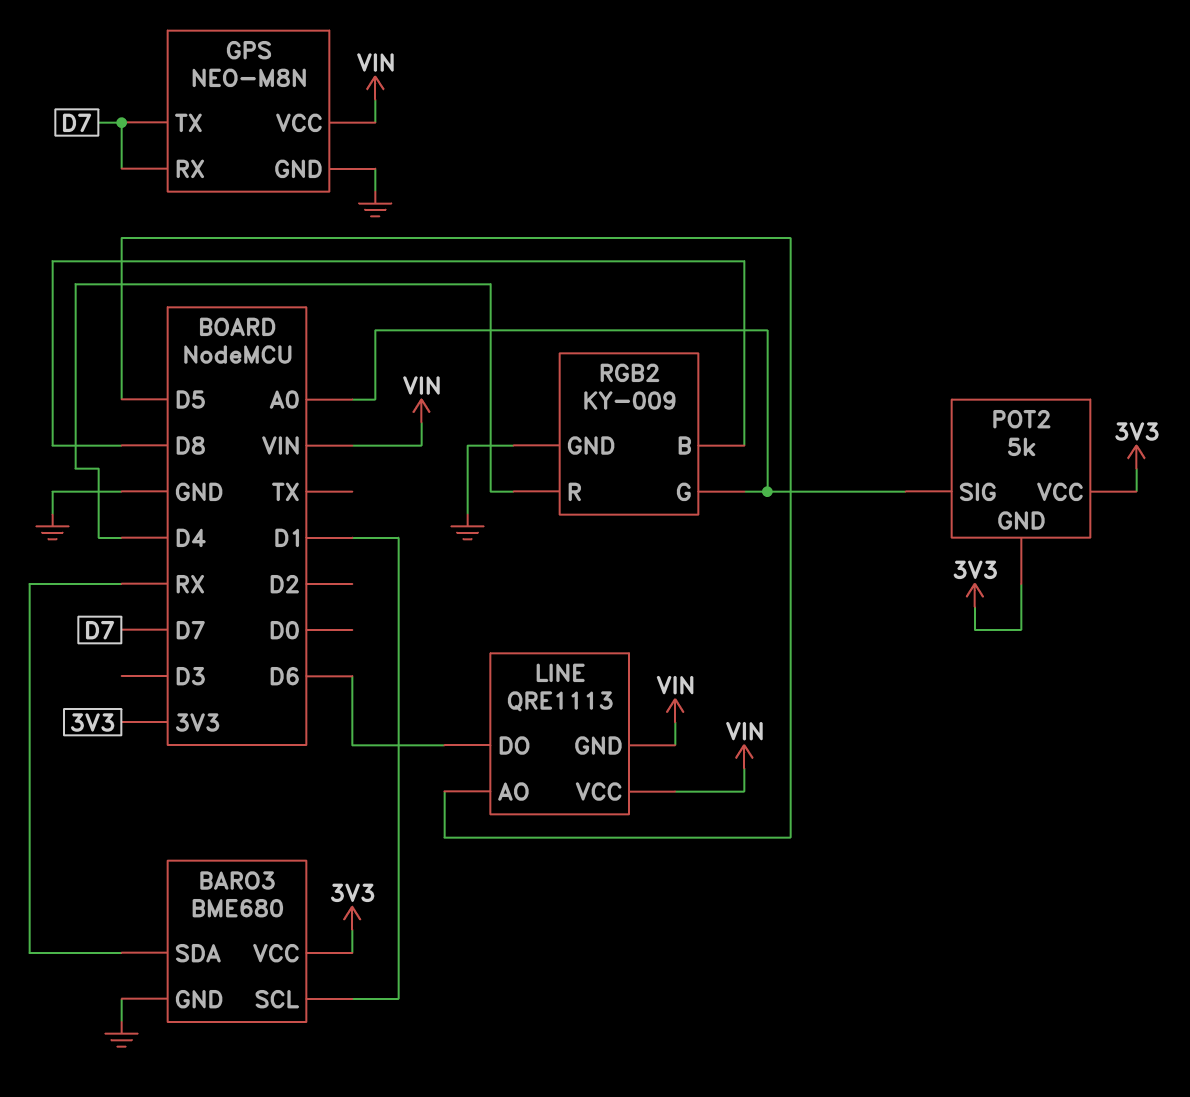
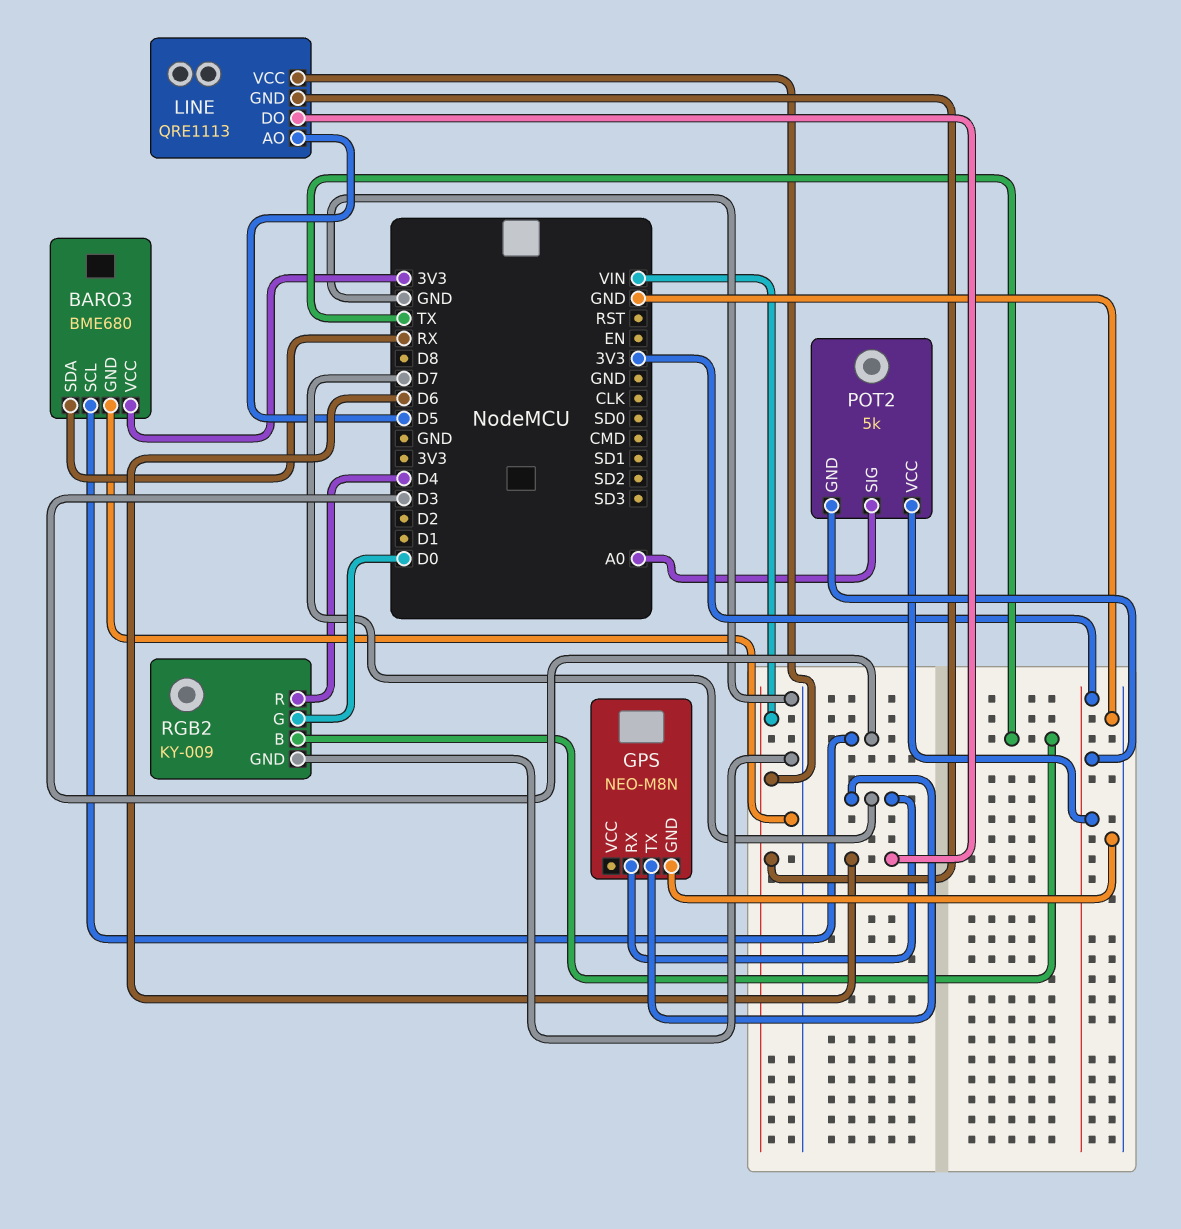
BARO3 pin SCL: D1 -> D3
GPS pin VCC: VIN -> none
RGB2 pin B: D8 -> TX
RGB2 pin G: A0 -> D0

